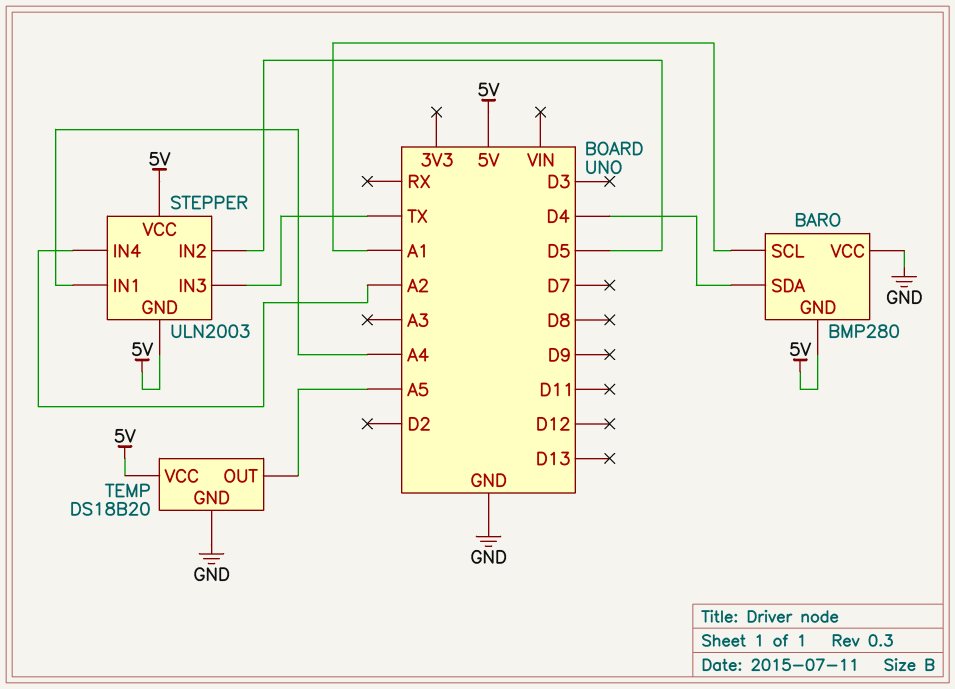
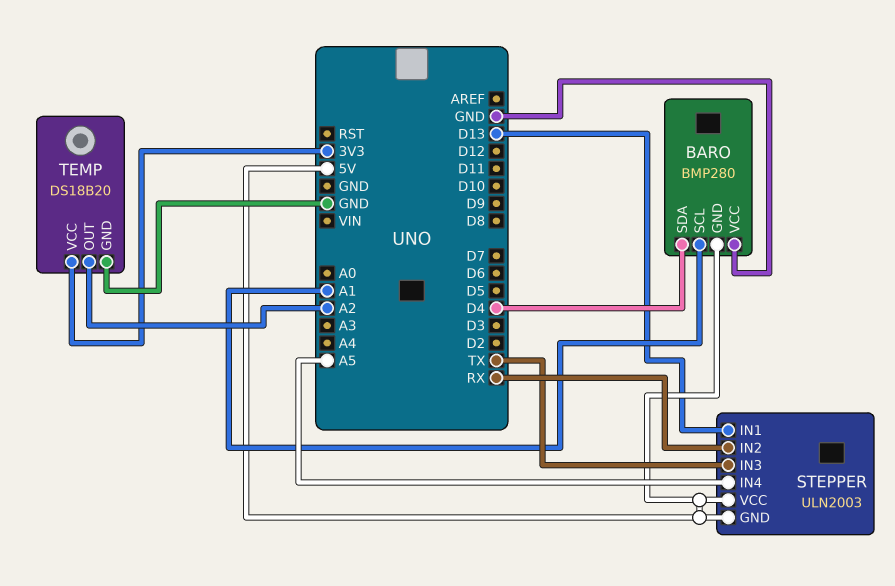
STEPPER pin IN1: A4 -> D13
STEPPER pin IN2: D5 -> RX
STEPPER pin IN4: A2 -> A5
TEMP pin OUT: A5 -> A2
TEMP pin VCC: 5V -> 3V3

